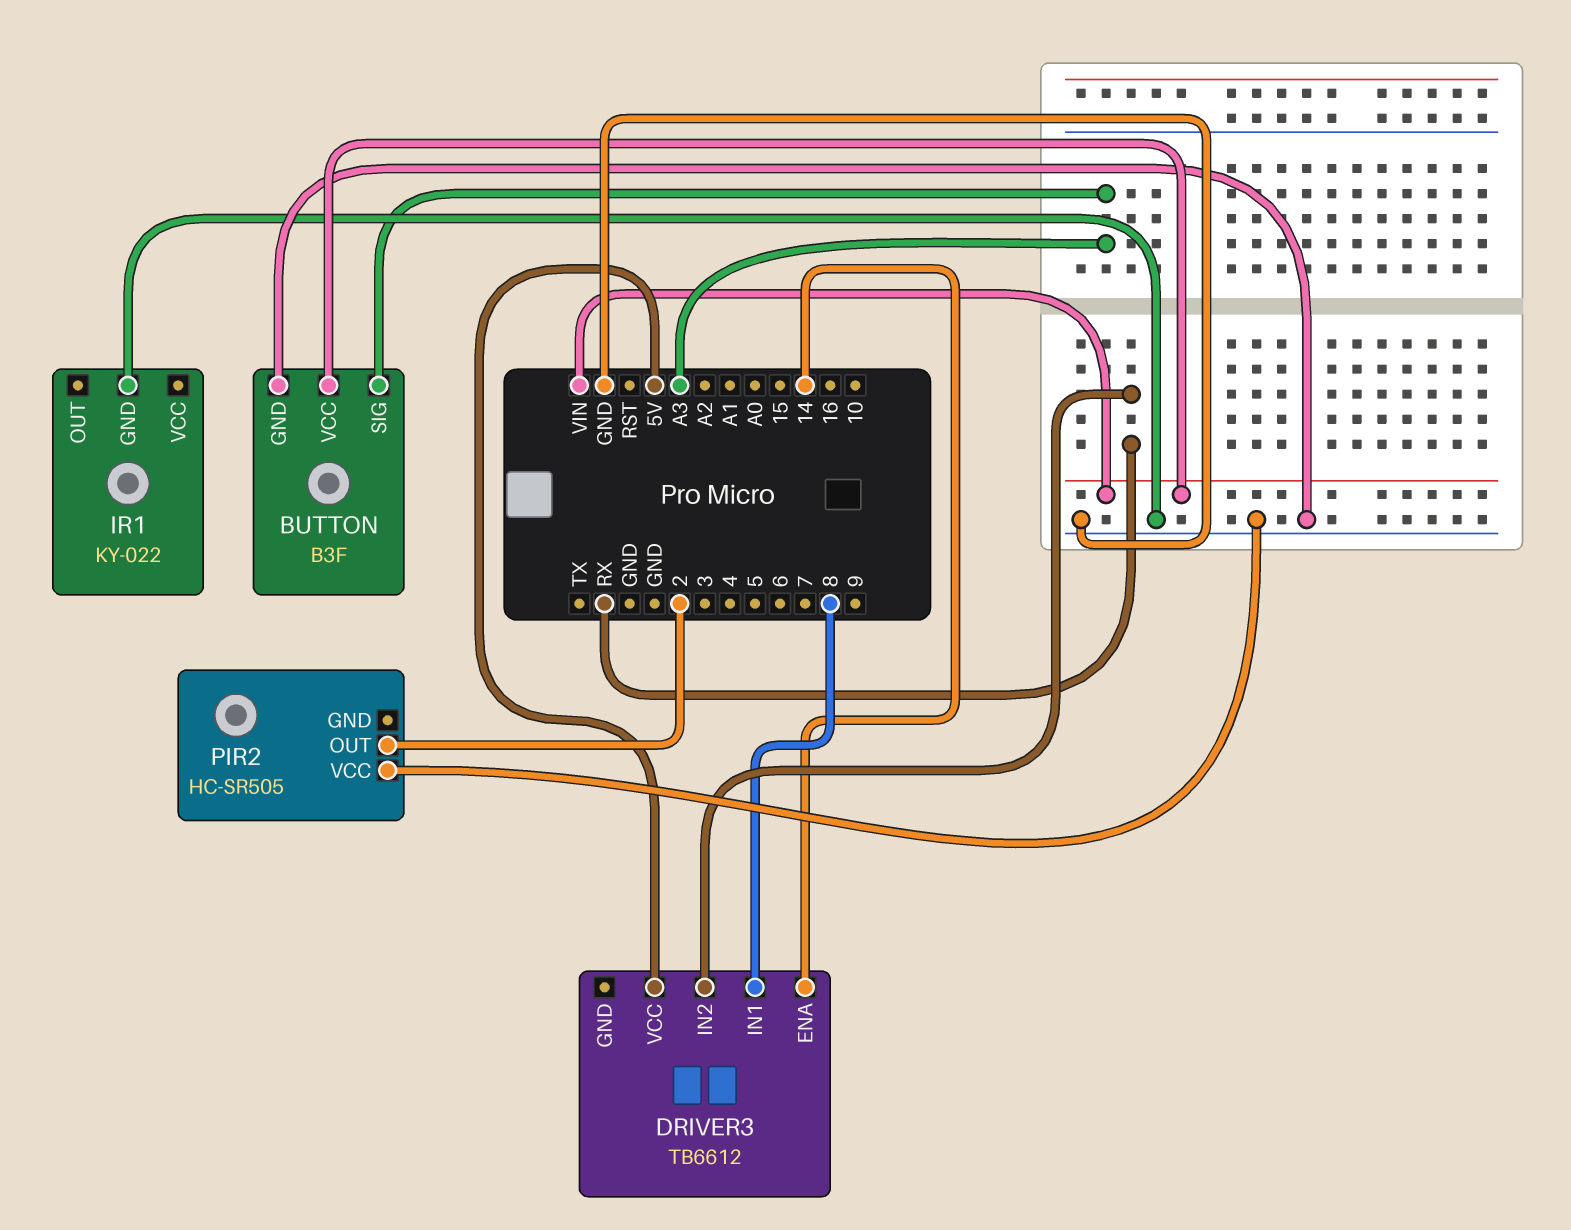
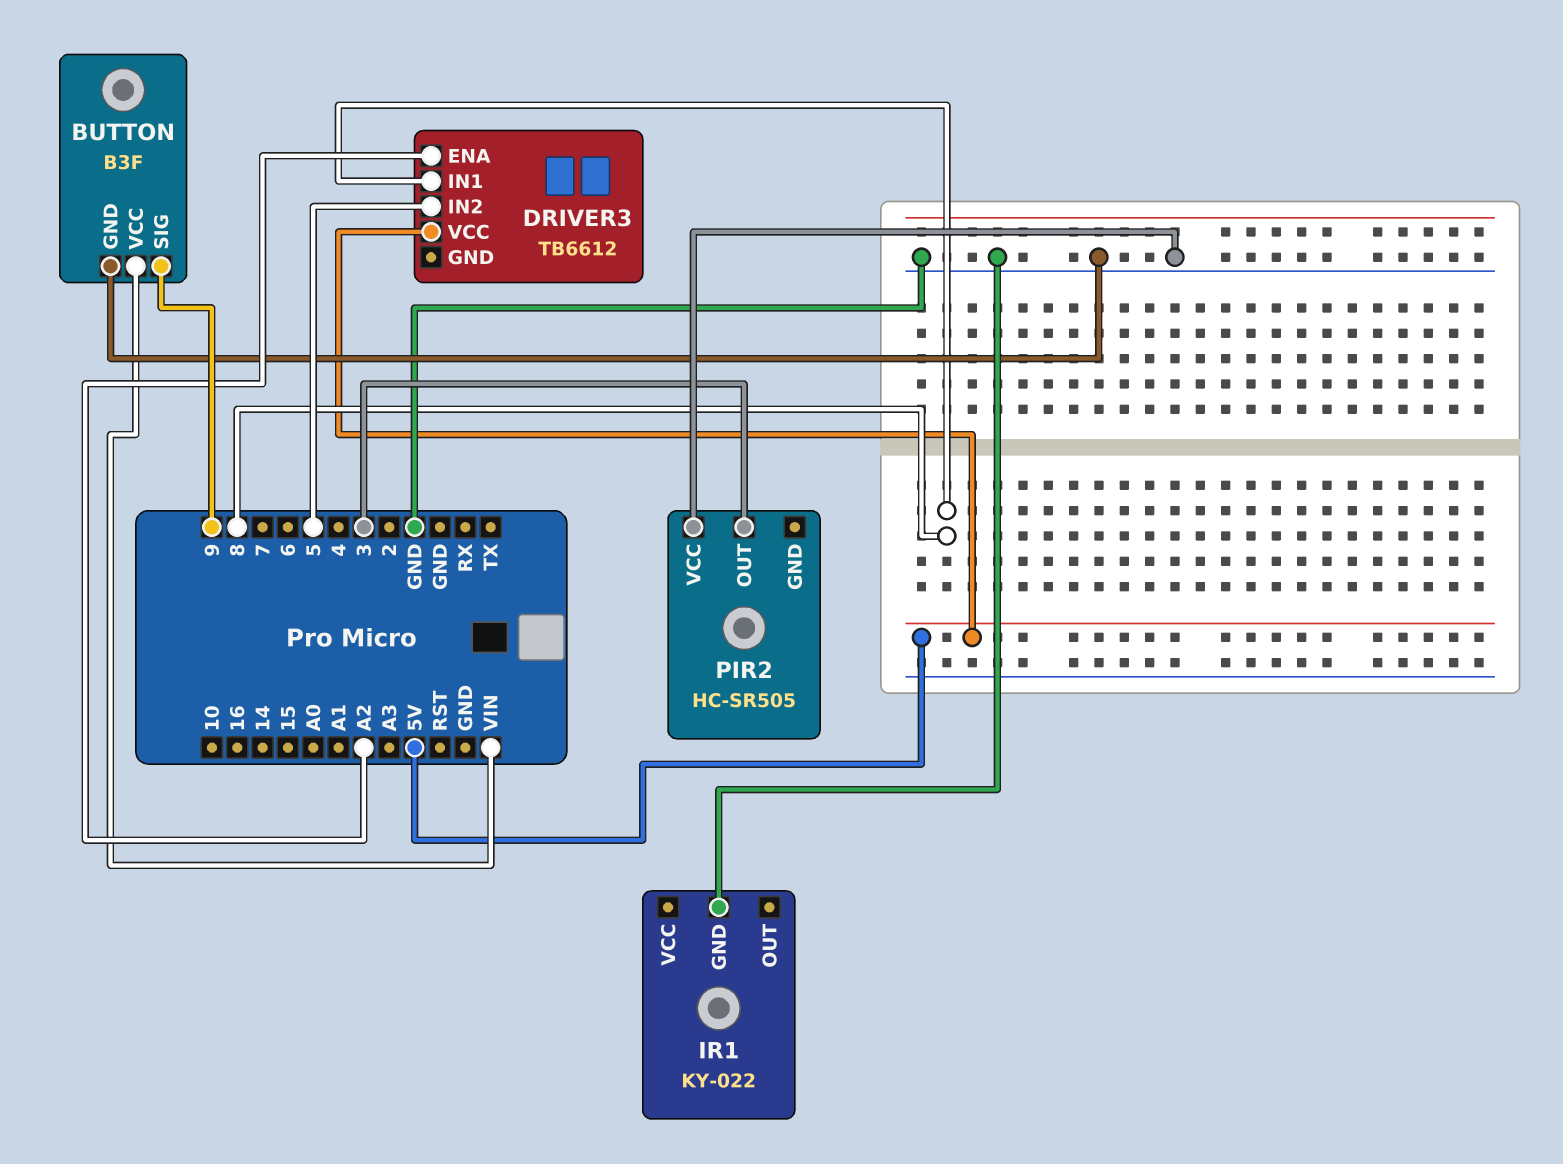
BUTTON pin SIG: A3 -> 9
DRIVER3 pin ENA: 14 -> A2
DRIVER3 pin IN2: RX -> 5
PIR2 pin OUT: 2 -> 3

